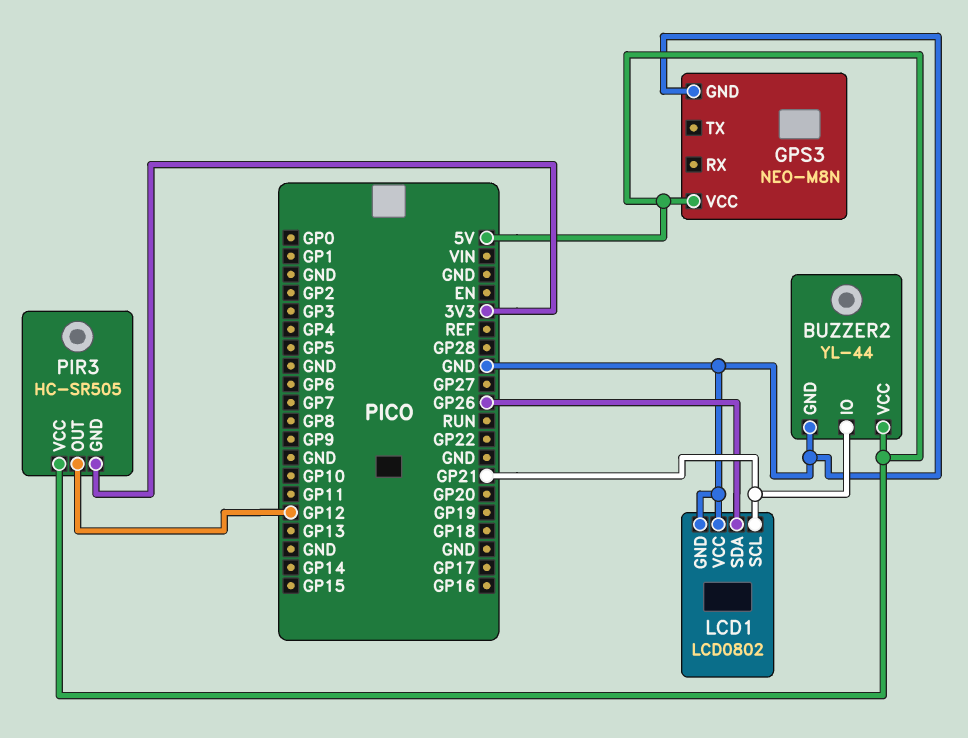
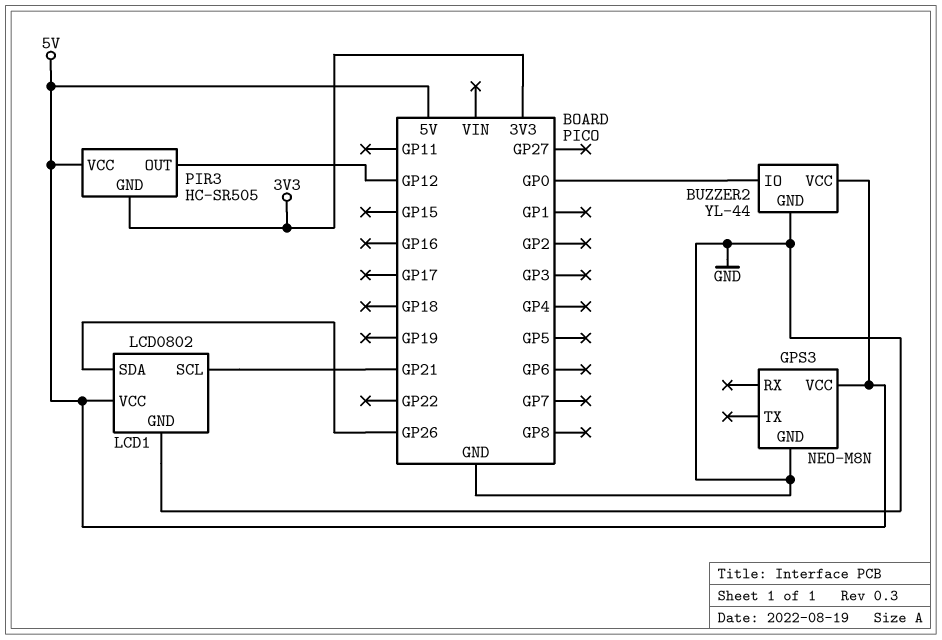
BUZZER2 pin IO: GP21 -> GP0
LCD1 pin VCC: GND -> 5V

